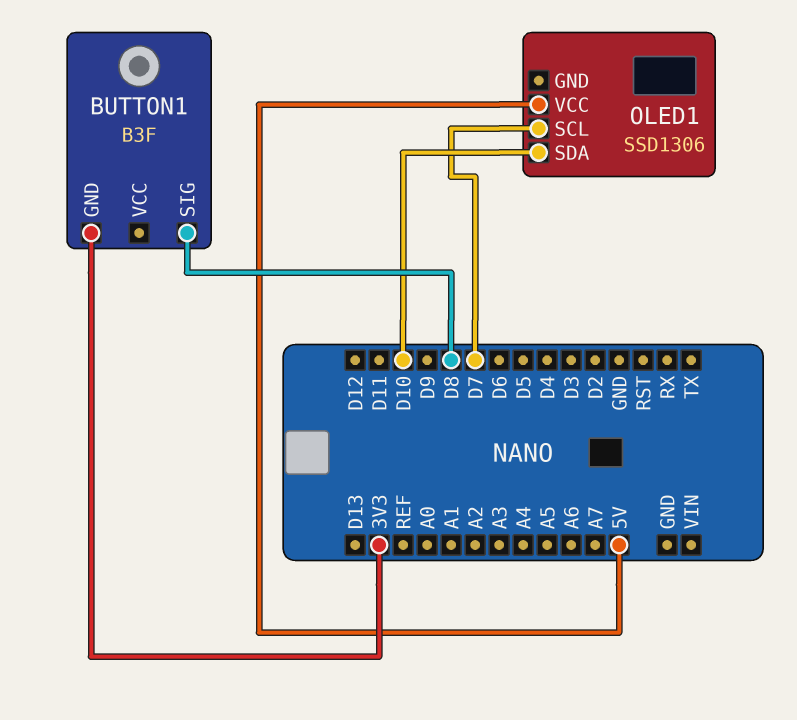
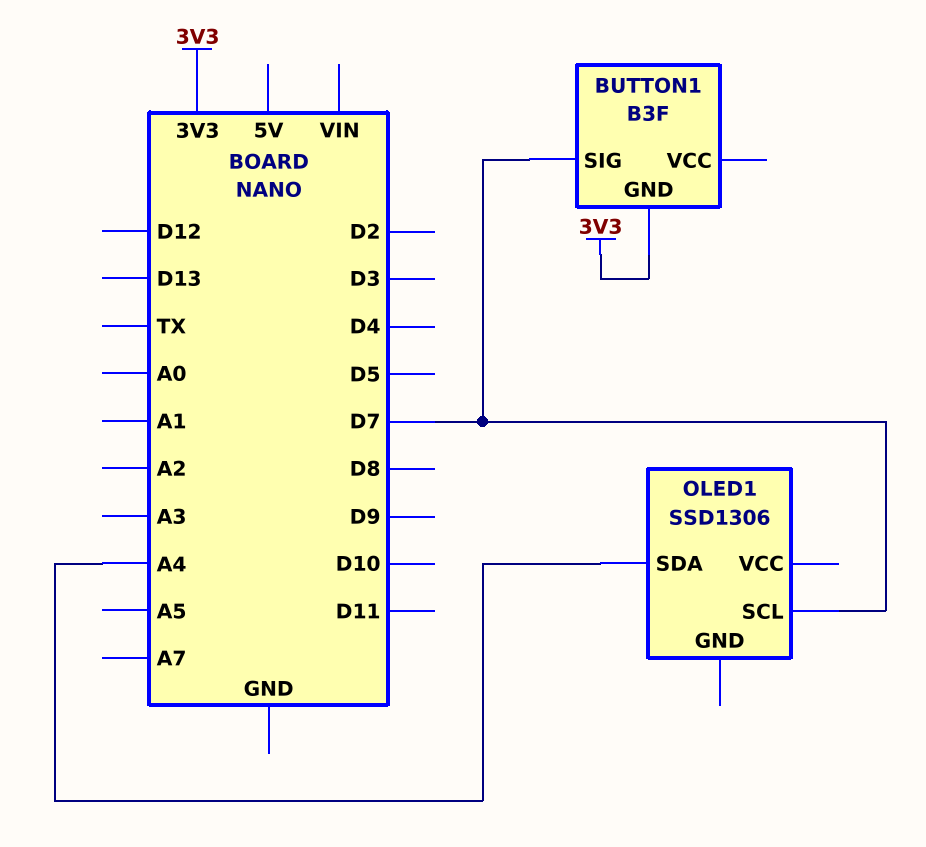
BUTTON1 pin SIG: D8 -> D7
OLED1 pin SDA: D10 -> A4
OLED1 pin VCC: 5V -> none

